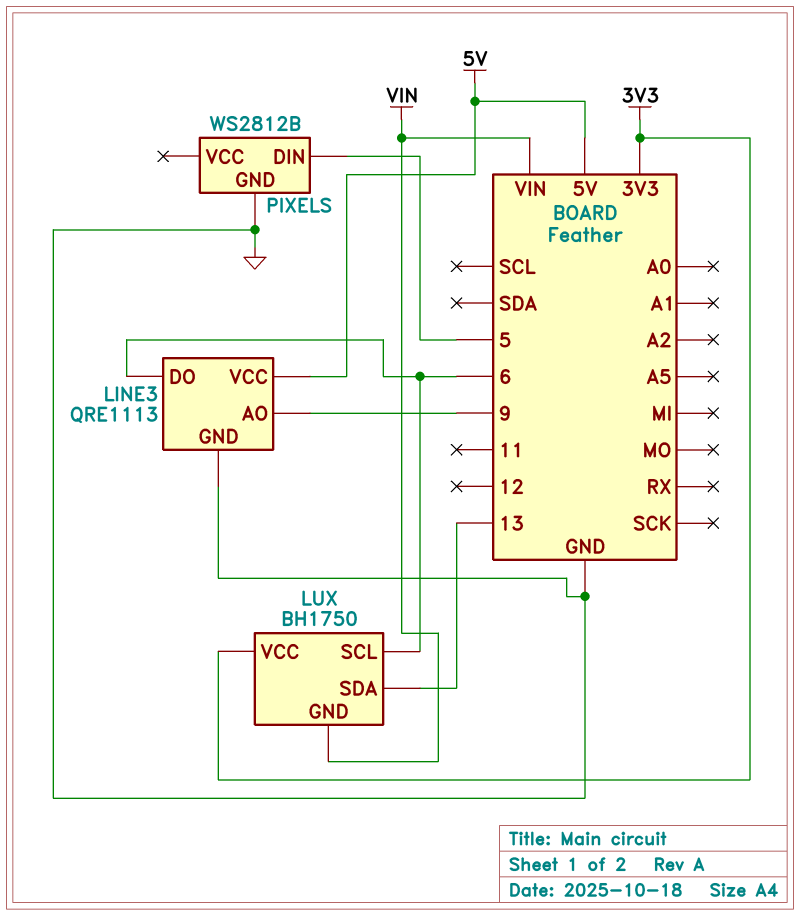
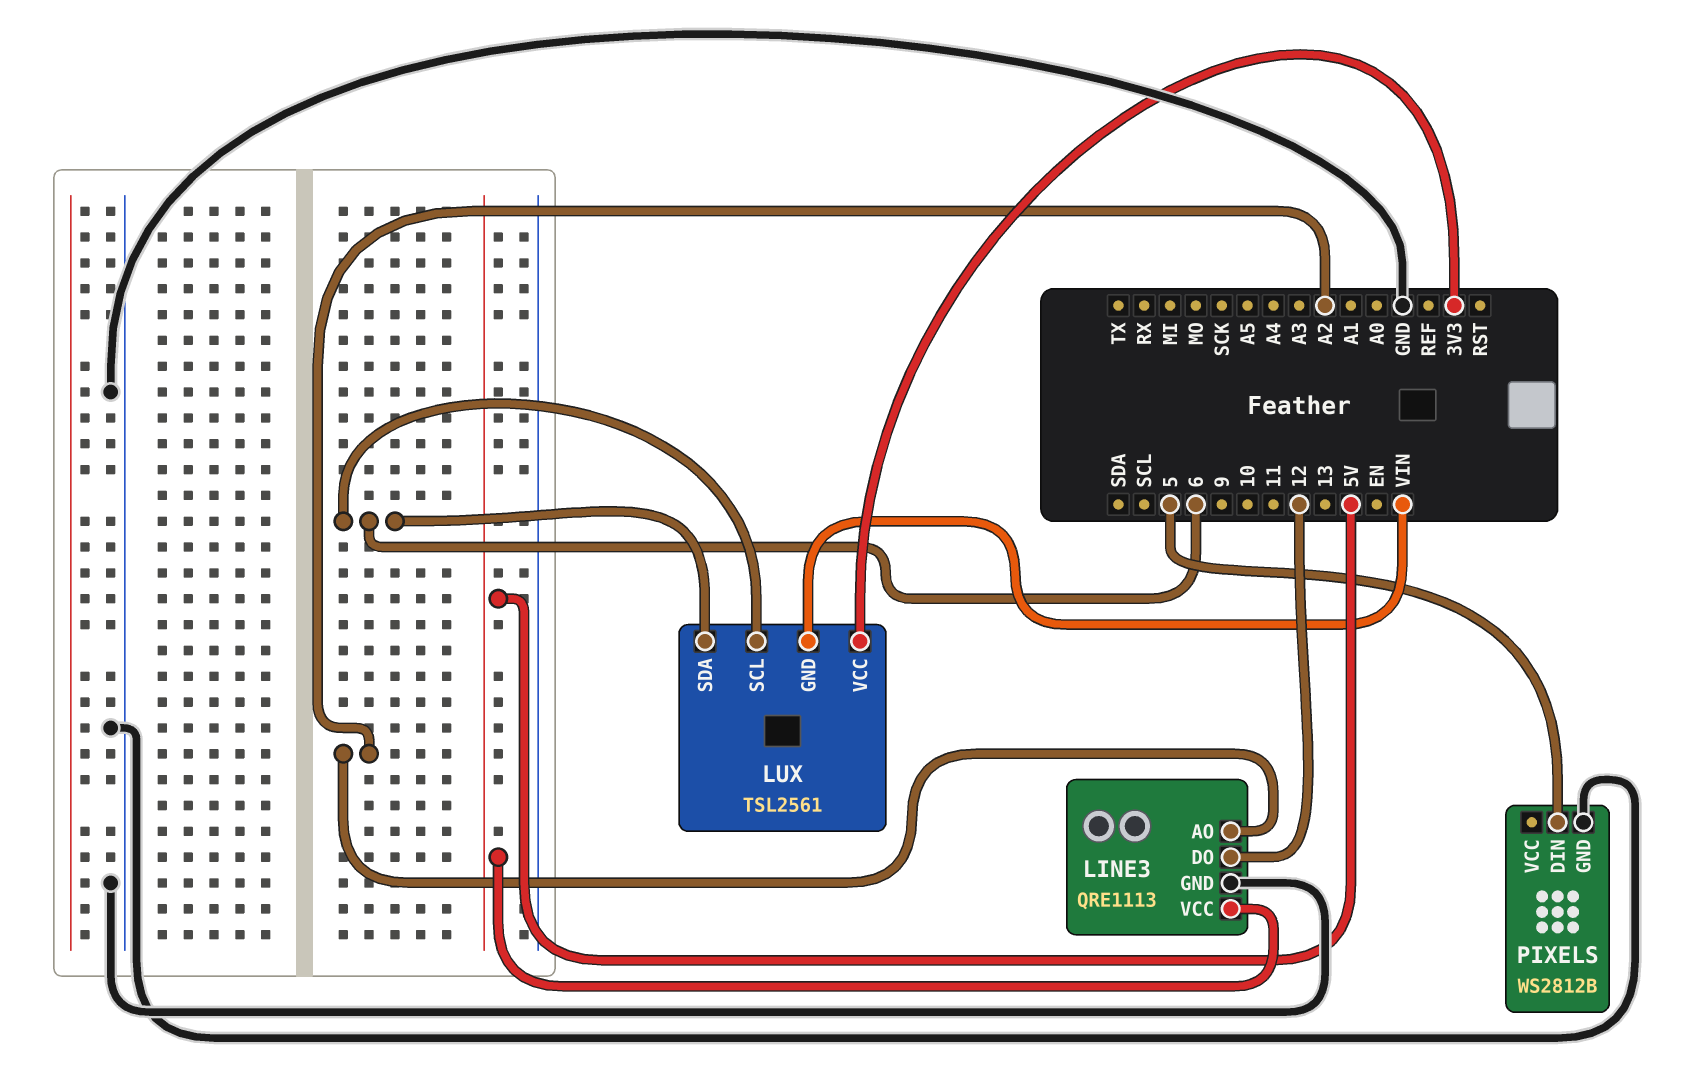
LINE3 pin AO: 9 -> A2
LINE3 pin DO: 6 -> 12
LUX: BH1750 -> TSL2561
LUX pin SDA: 13 -> 6

